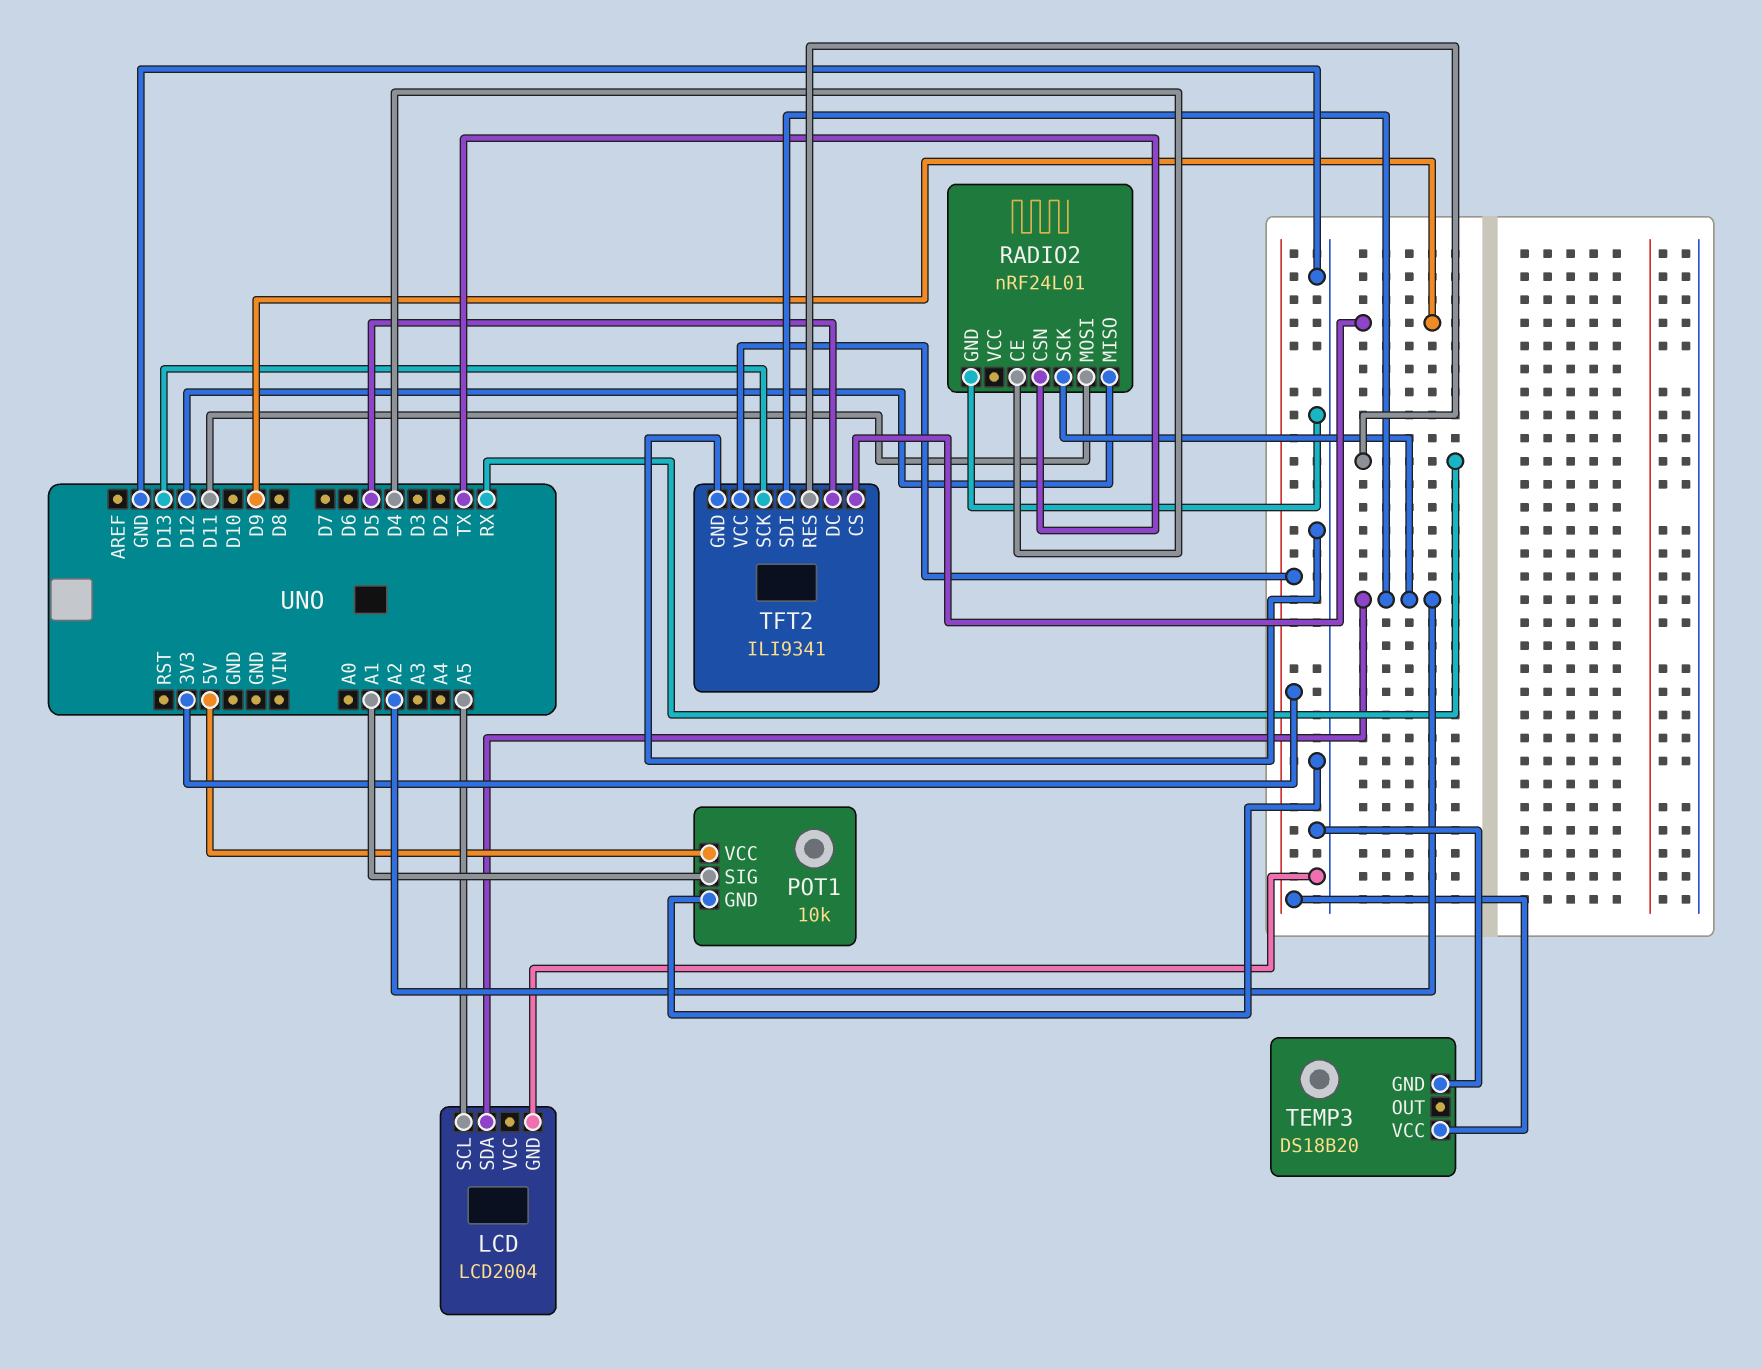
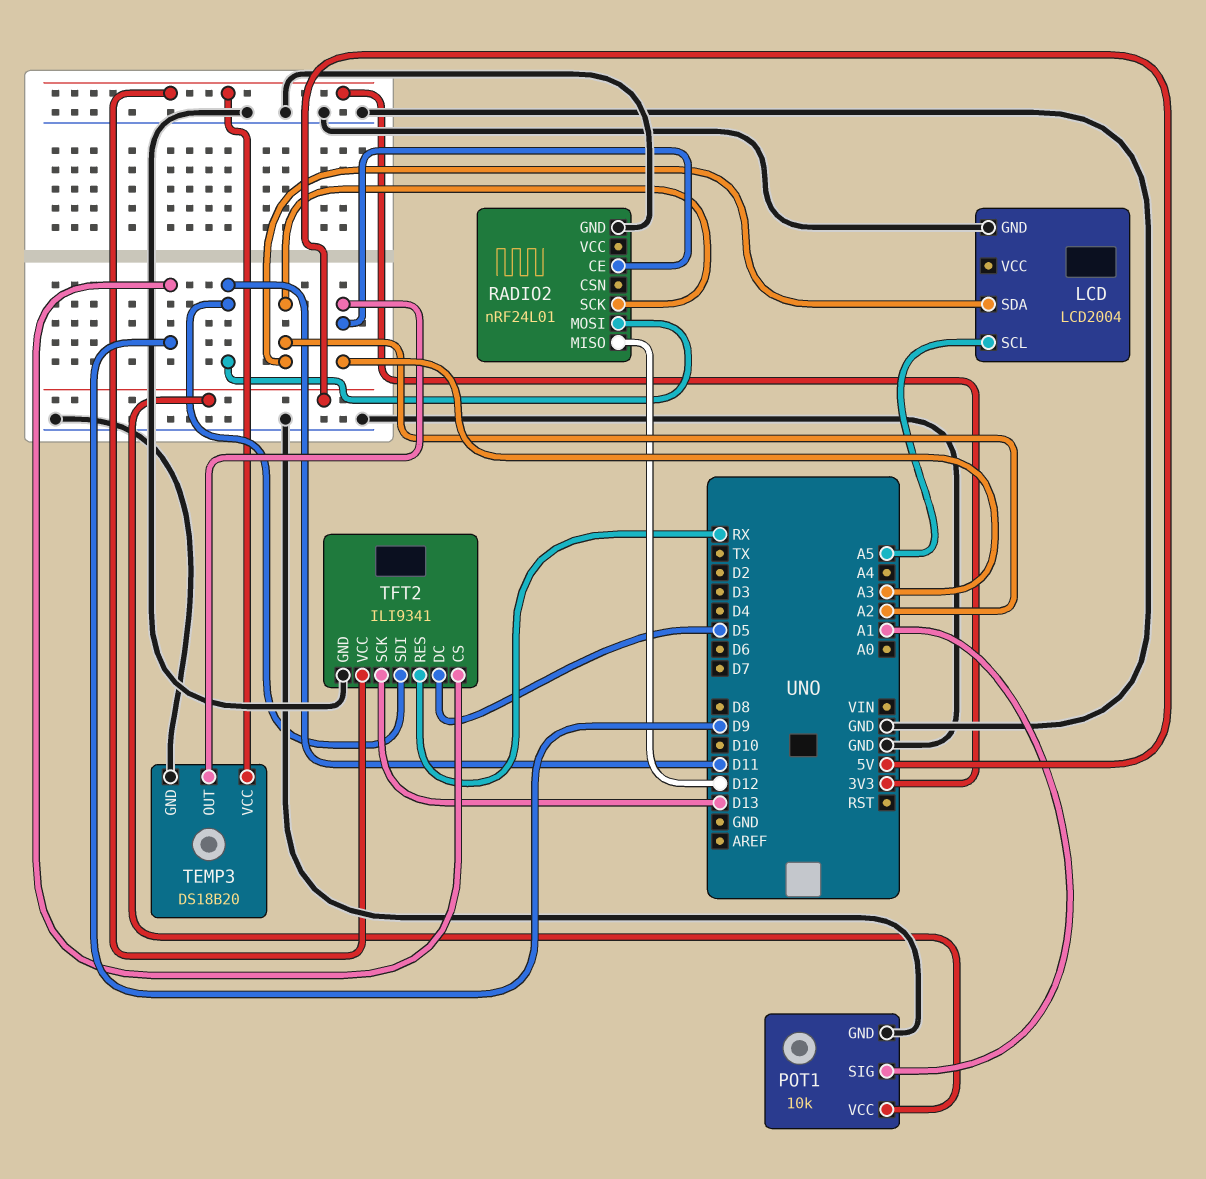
RADIO2 pin CE: D4 -> A3
RADIO2 pin CSN: TX -> none
TEMP3 pin OUT: none -> A3
TFT2 pin SDI: A2 -> D11

